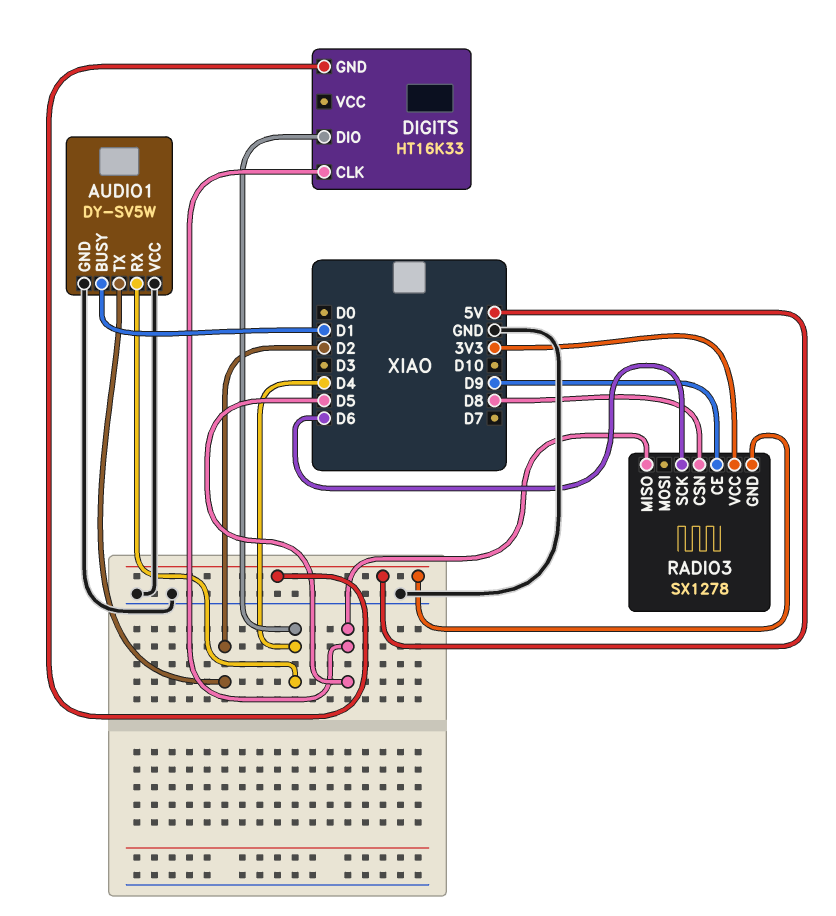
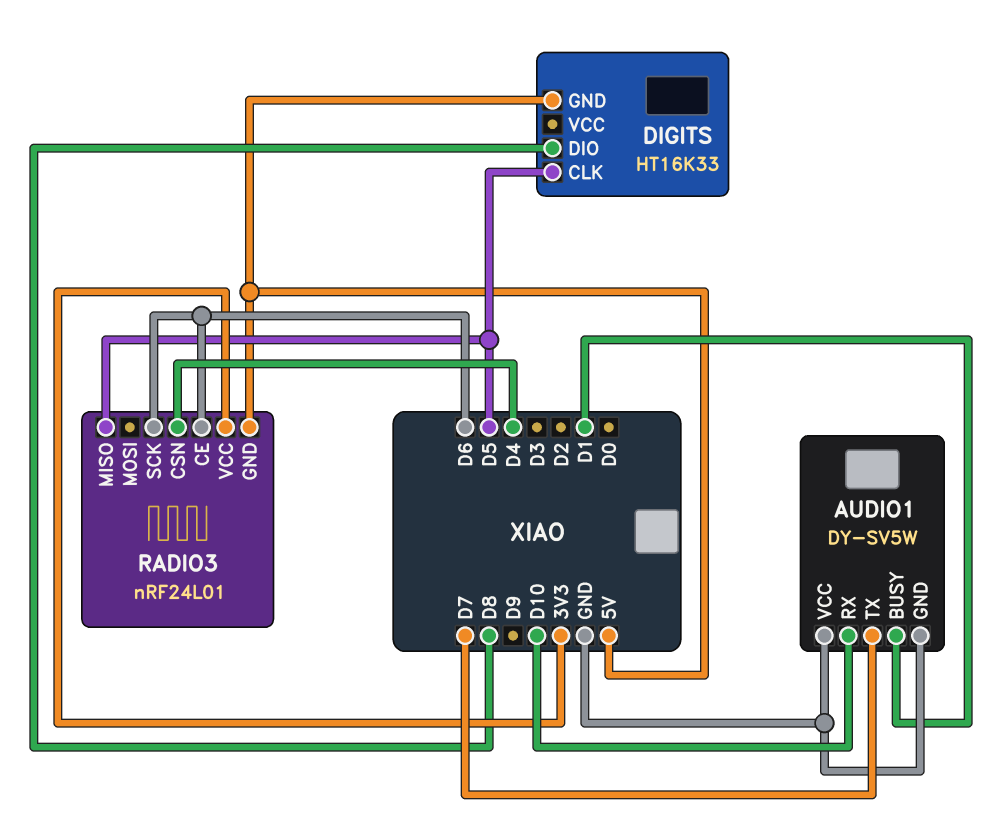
AUDIO1 pin RX: D4 -> D10
AUDIO1 pin TX: D2 -> D7
DIGITS pin DIO: D4 -> D8
RADIO3: SX1278 -> nRF24L01
RADIO3 pin CE: D9 -> D6
RADIO3 pin CSN: D8 -> D4

